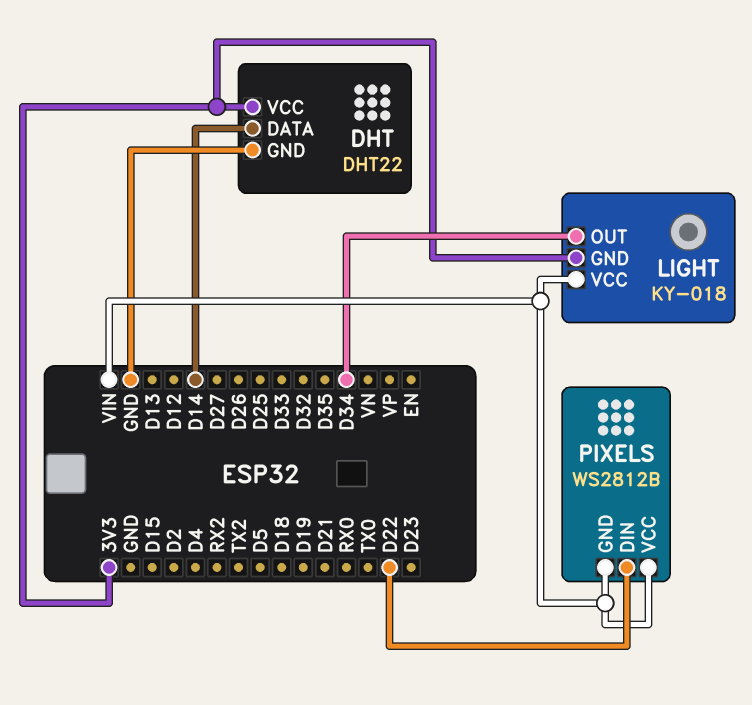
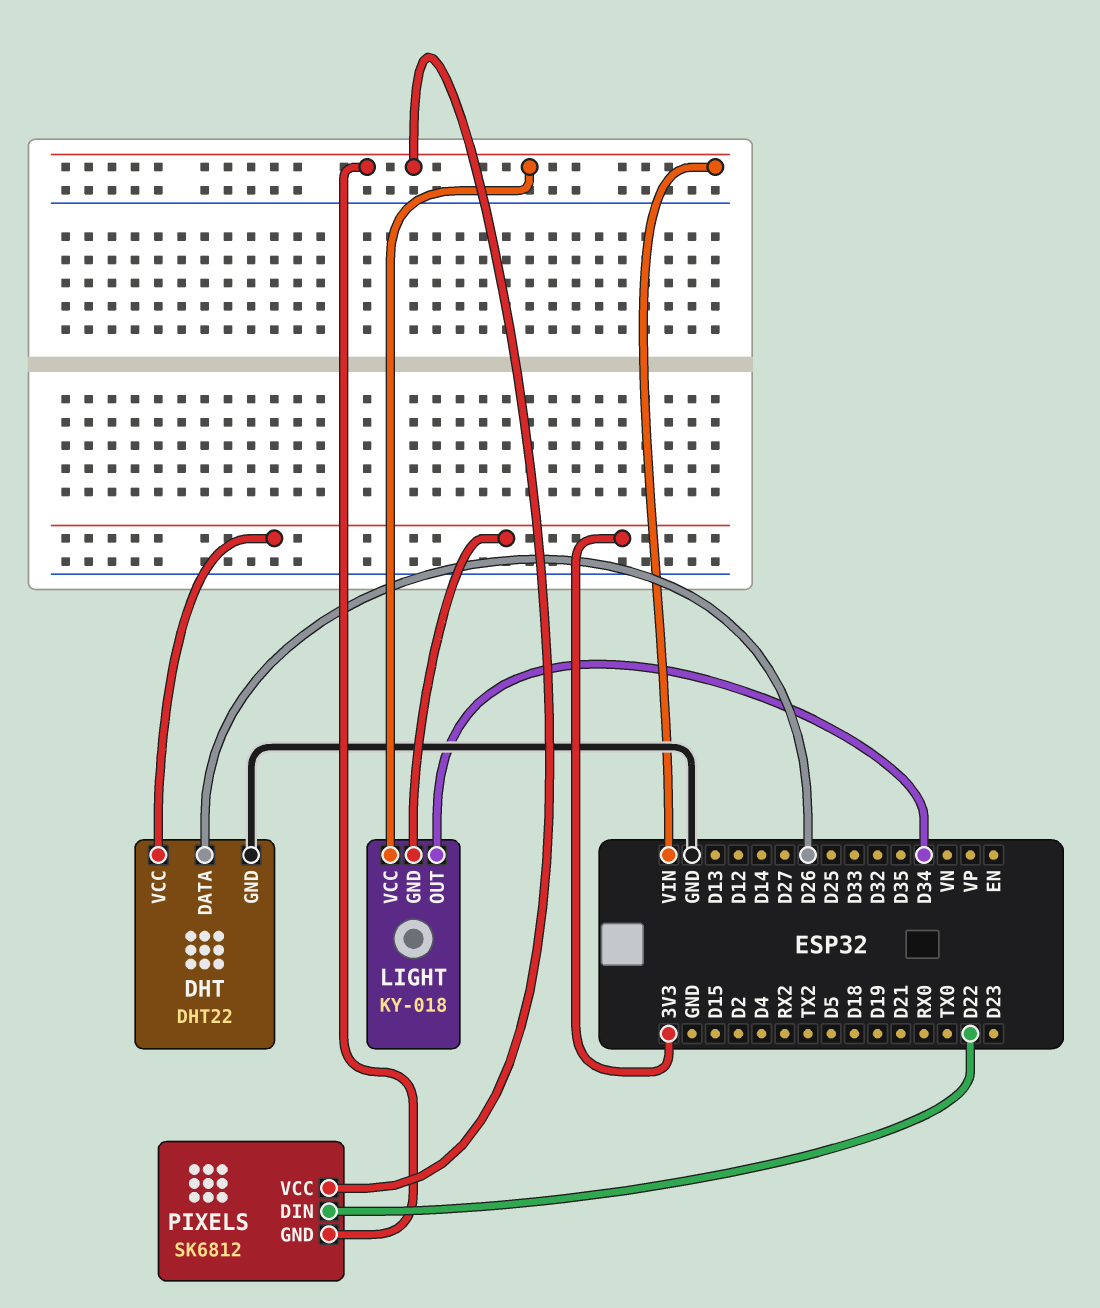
DHT pin DATA: D14 -> D26
PIXELS: WS2812B -> SK6812

